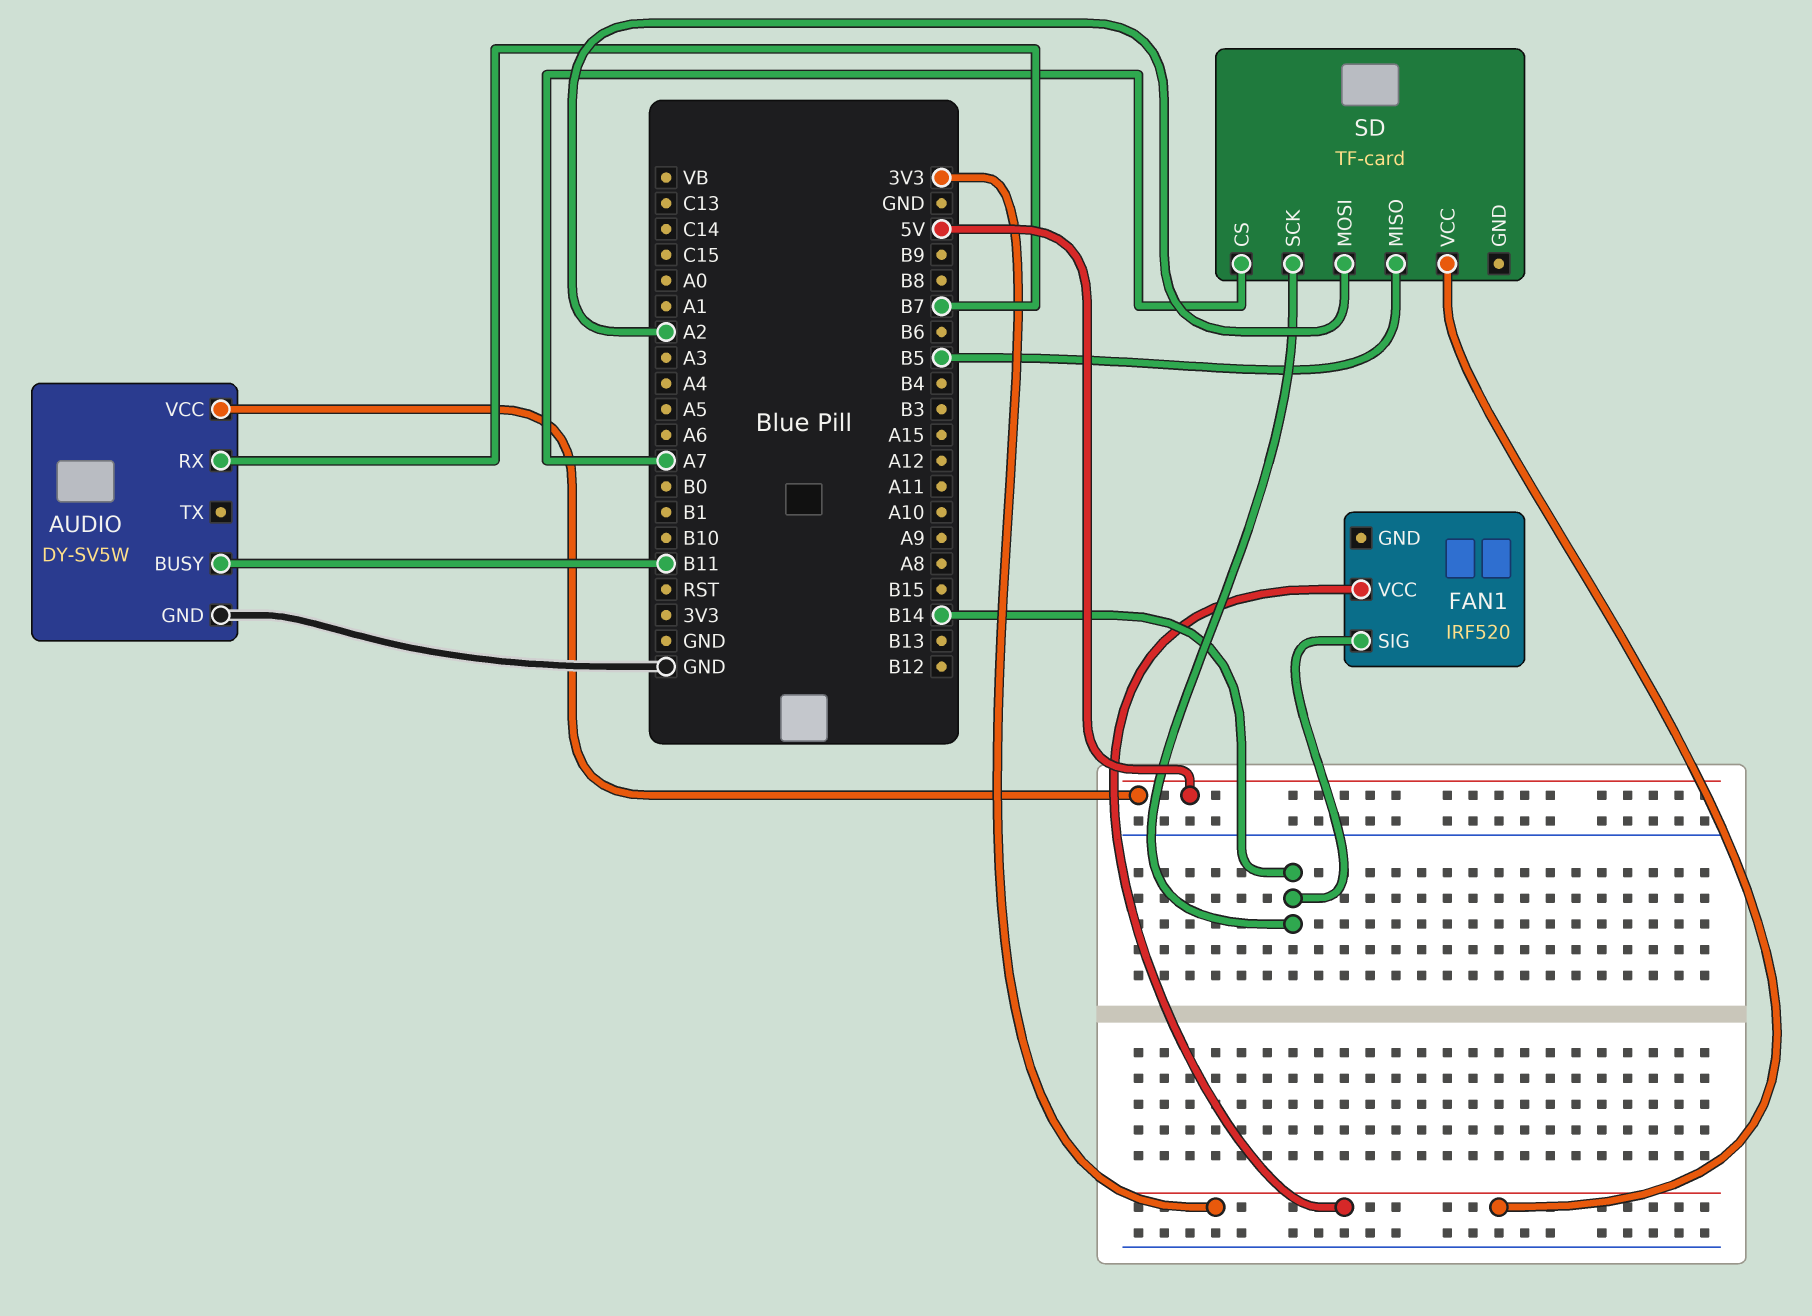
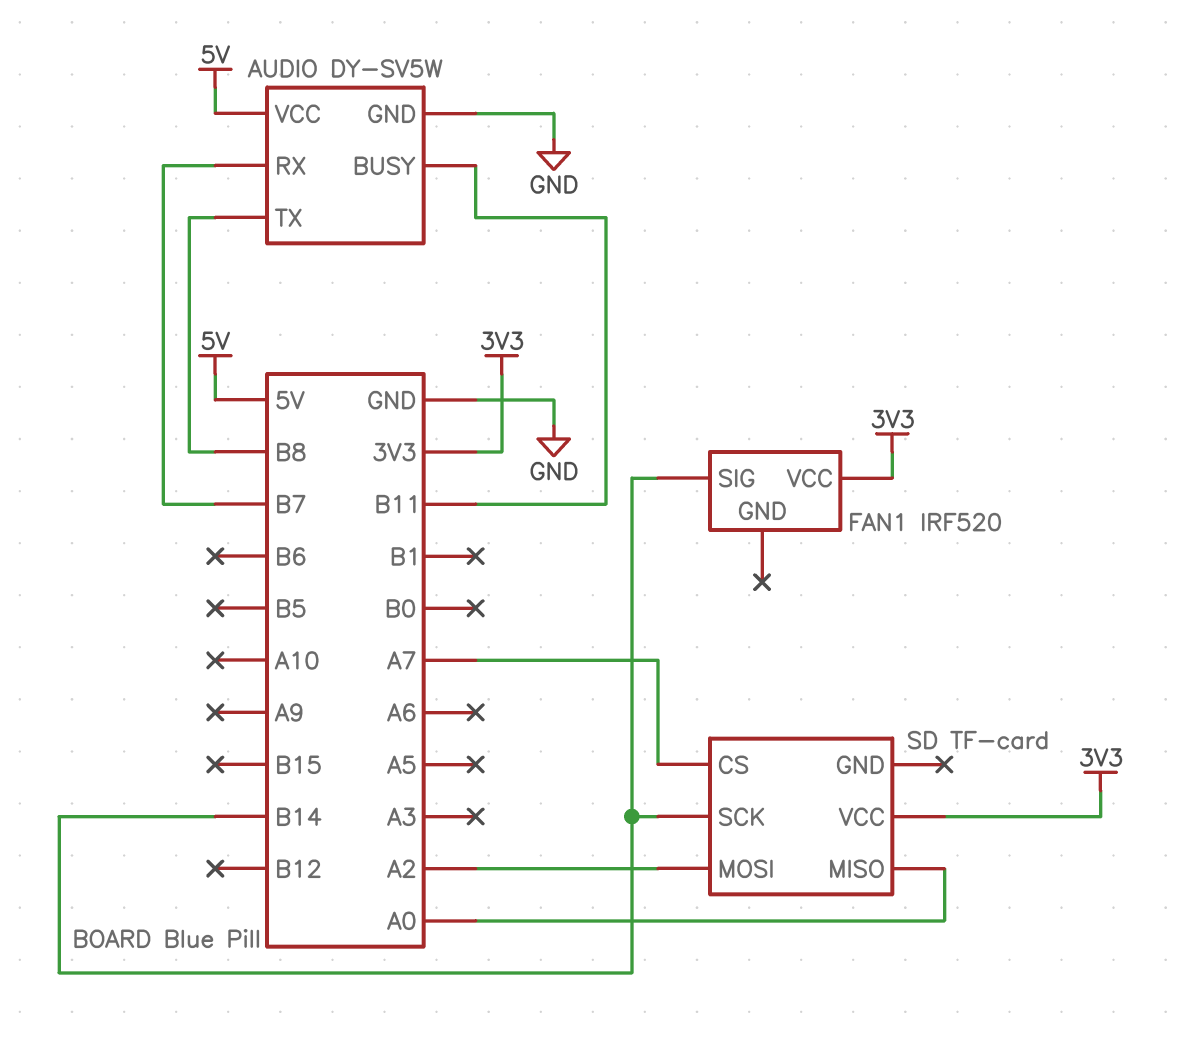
AUDIO pin TX: none -> B8
SD pin MISO: B5 -> A0

